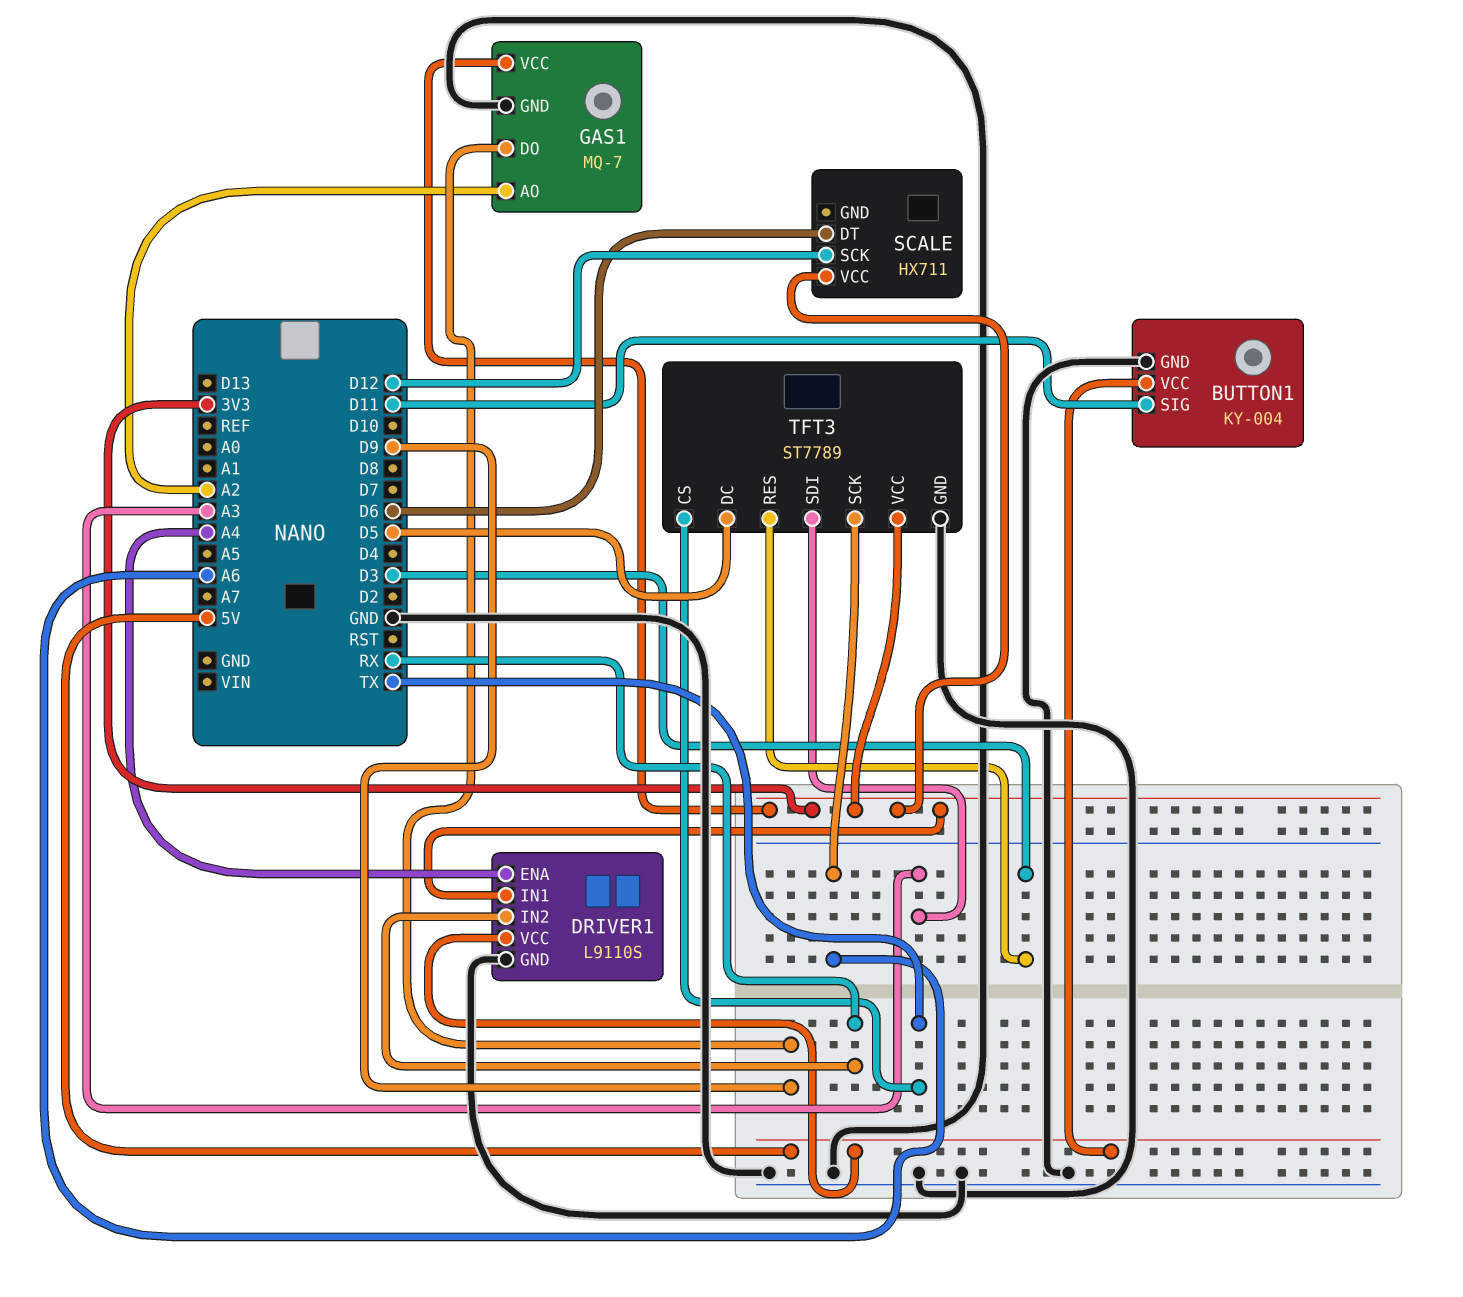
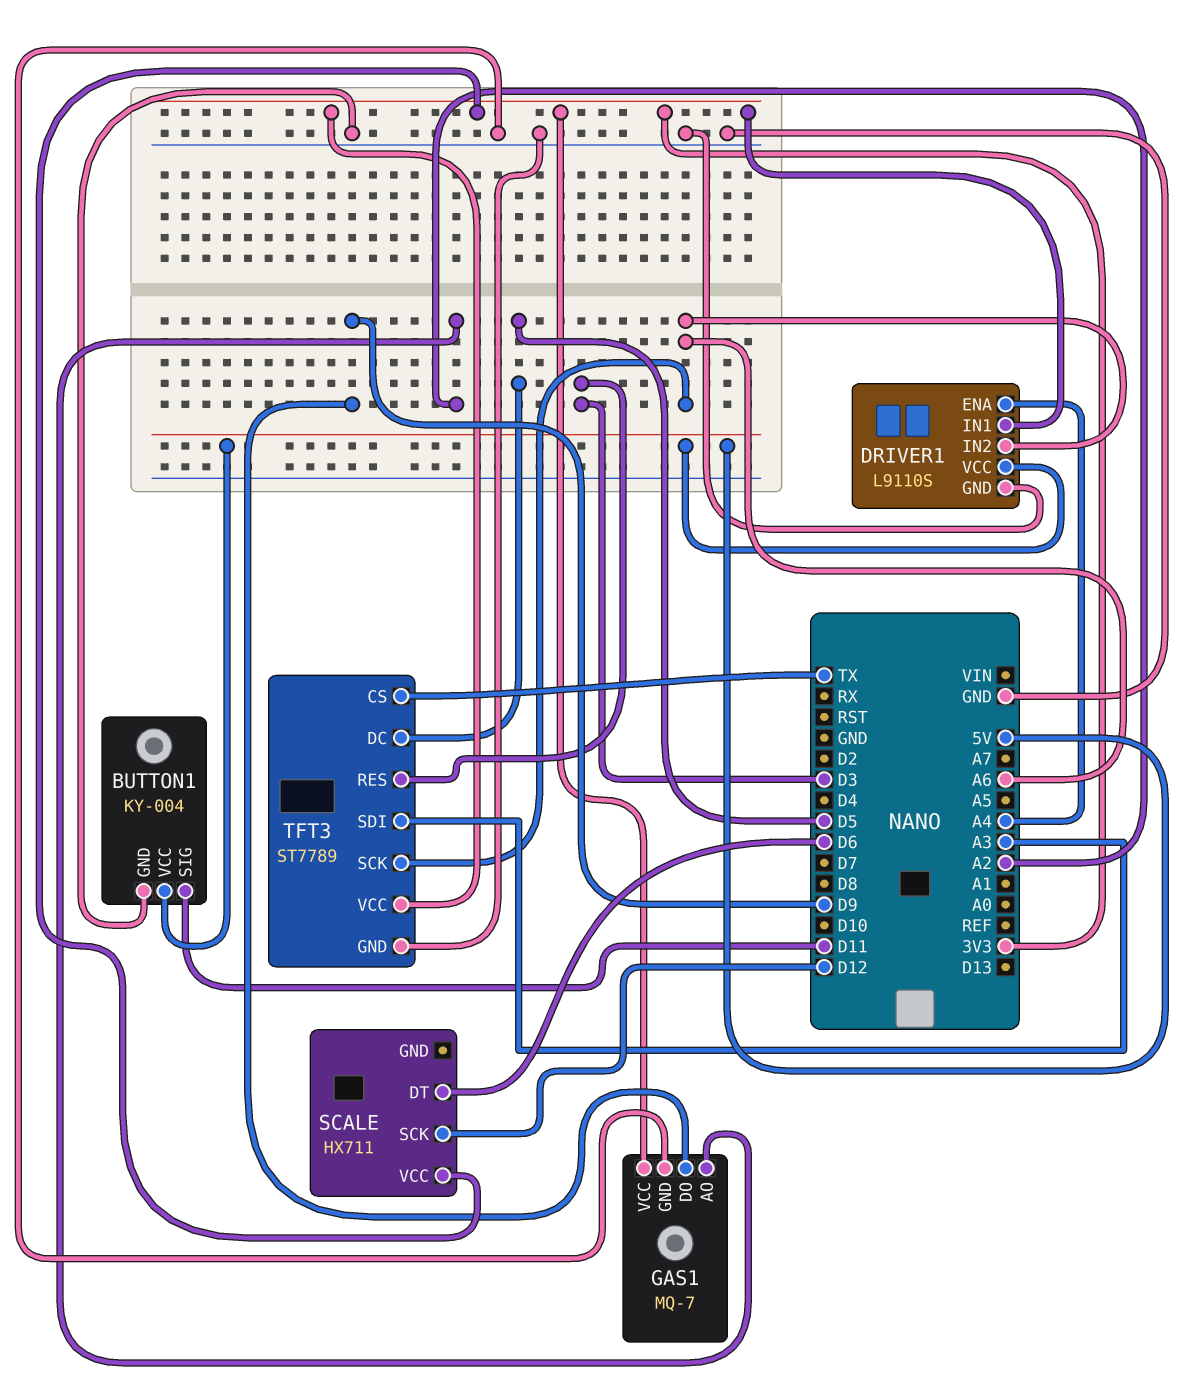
DRIVER1 pin IN2: RX -> A6

